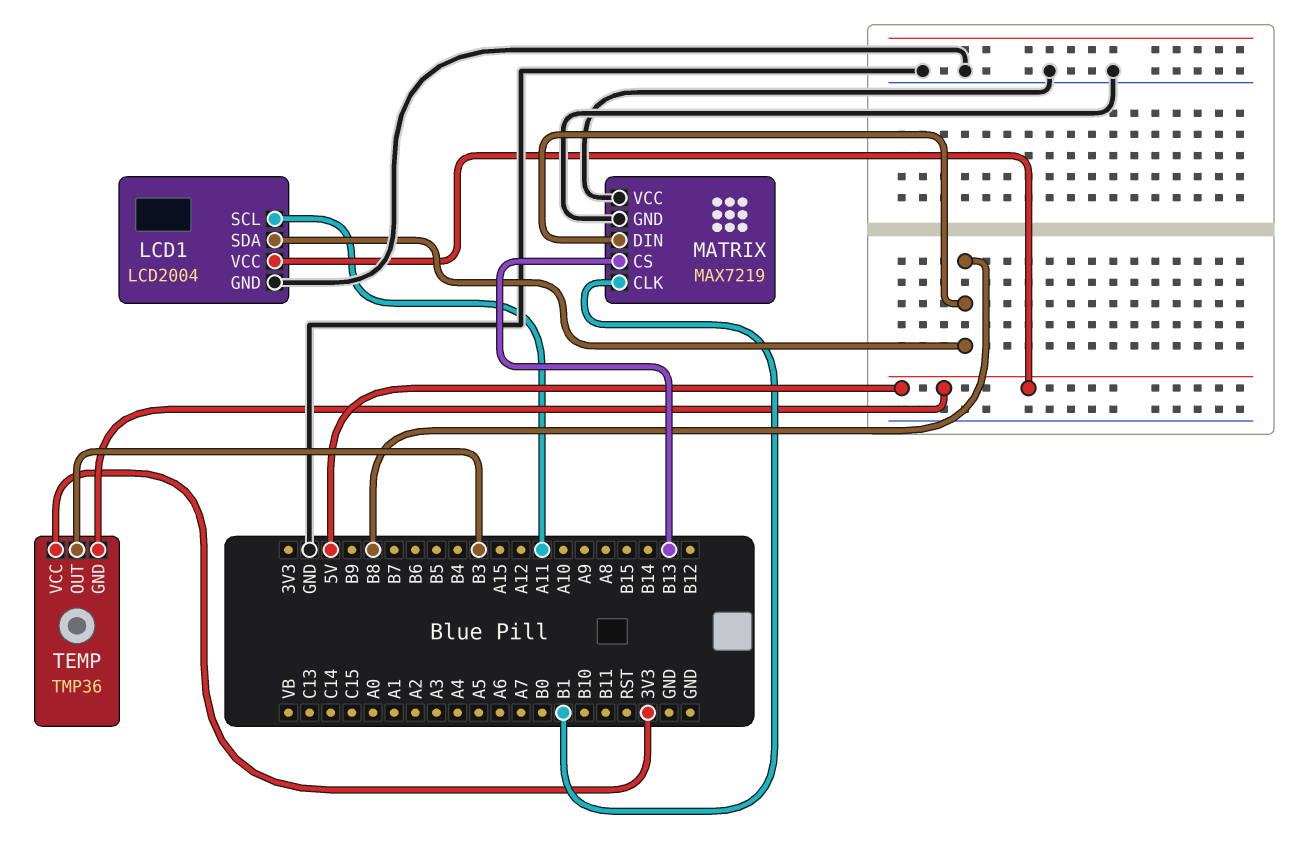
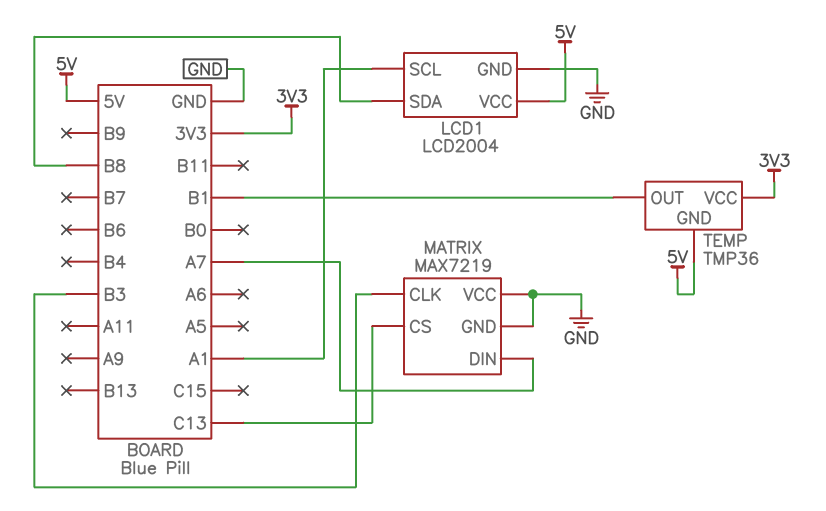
LCD1 pin SCL: A11 -> A1
MATRIX pin CLK: B1 -> B3
MATRIX pin CS: B13 -> C13
MATRIX pin DIN: B8 -> A7
TEMP pin OUT: B3 -> B1

